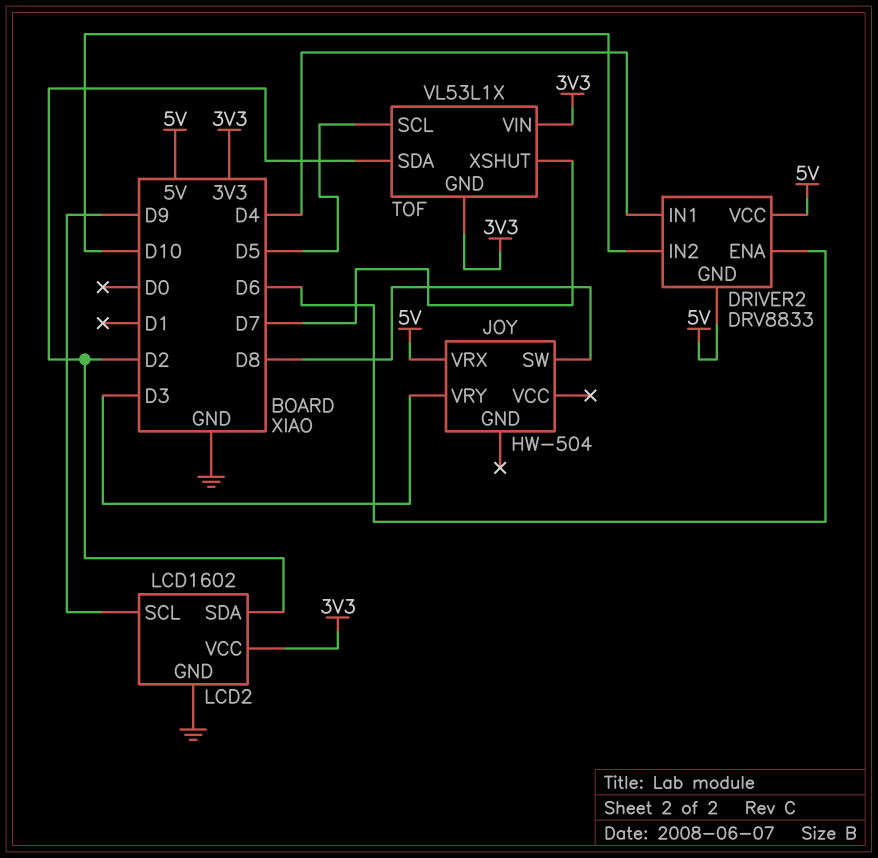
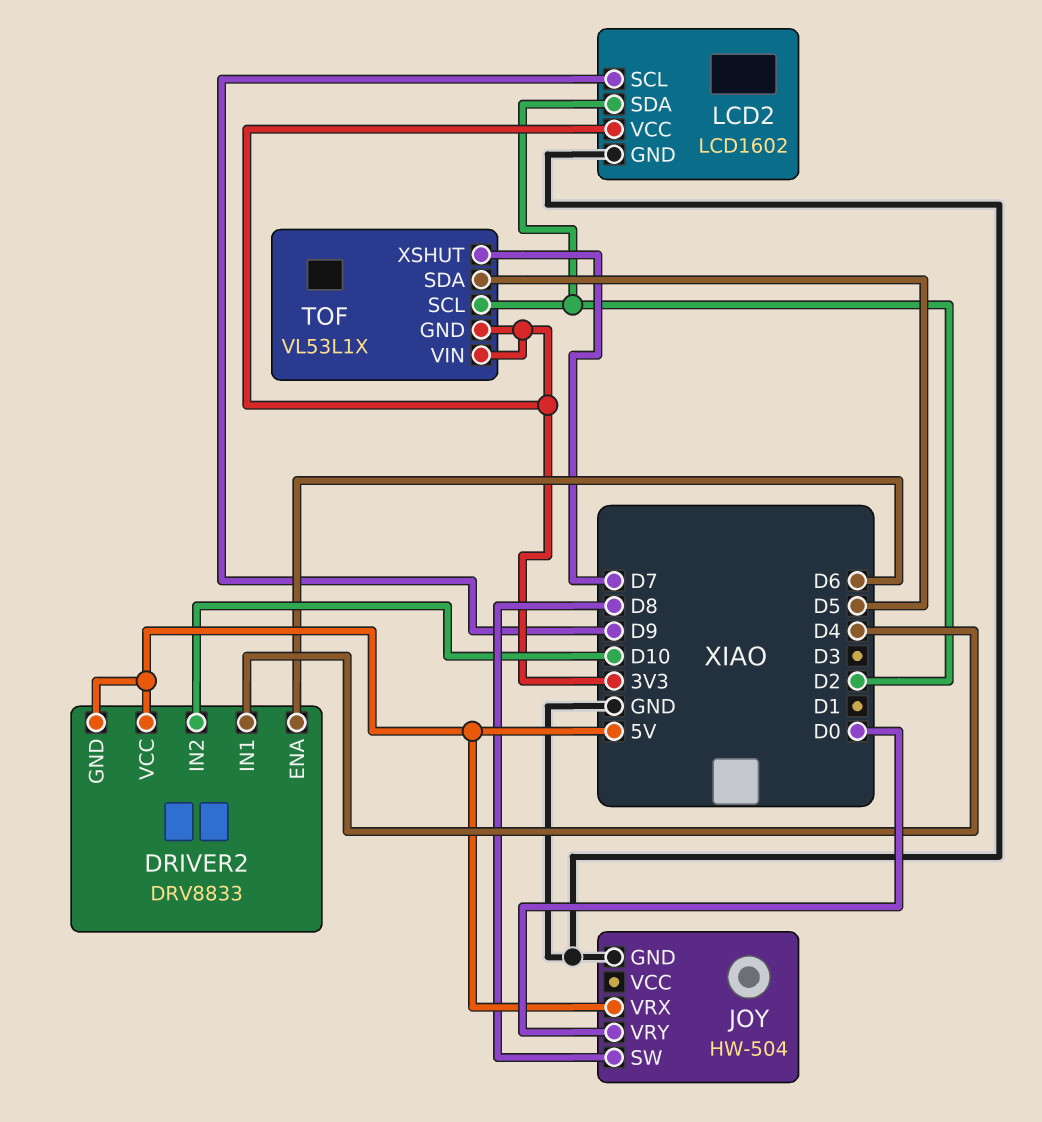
JOY pin GND: none -> GND
JOY pin VRY: D3 -> D0
TOF pin SCL: D5 -> D2
TOF pin SDA: D2 -> D5

